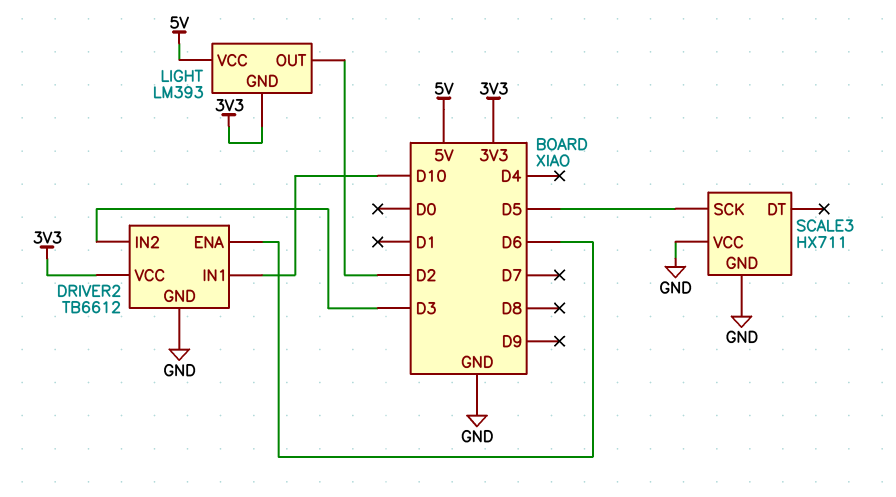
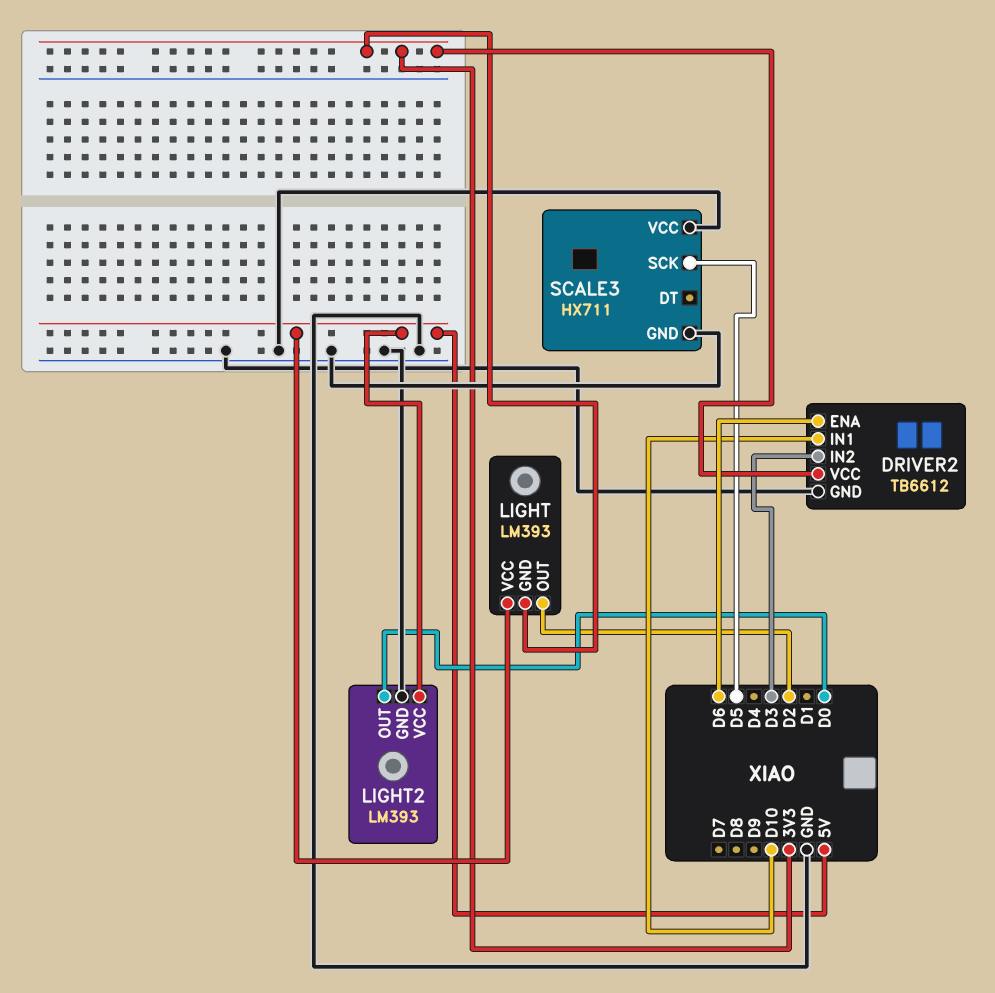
LIGHT2: none -> LM393
LIGHT2 pin GND: none -> GND
LIGHT2 pin OUT: none -> D0
LIGHT2 pin VCC: none -> 5V

